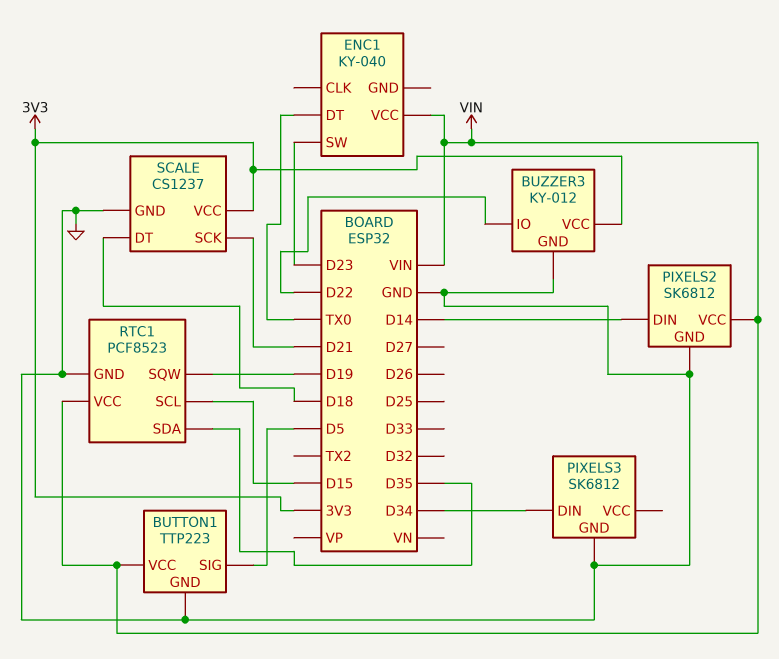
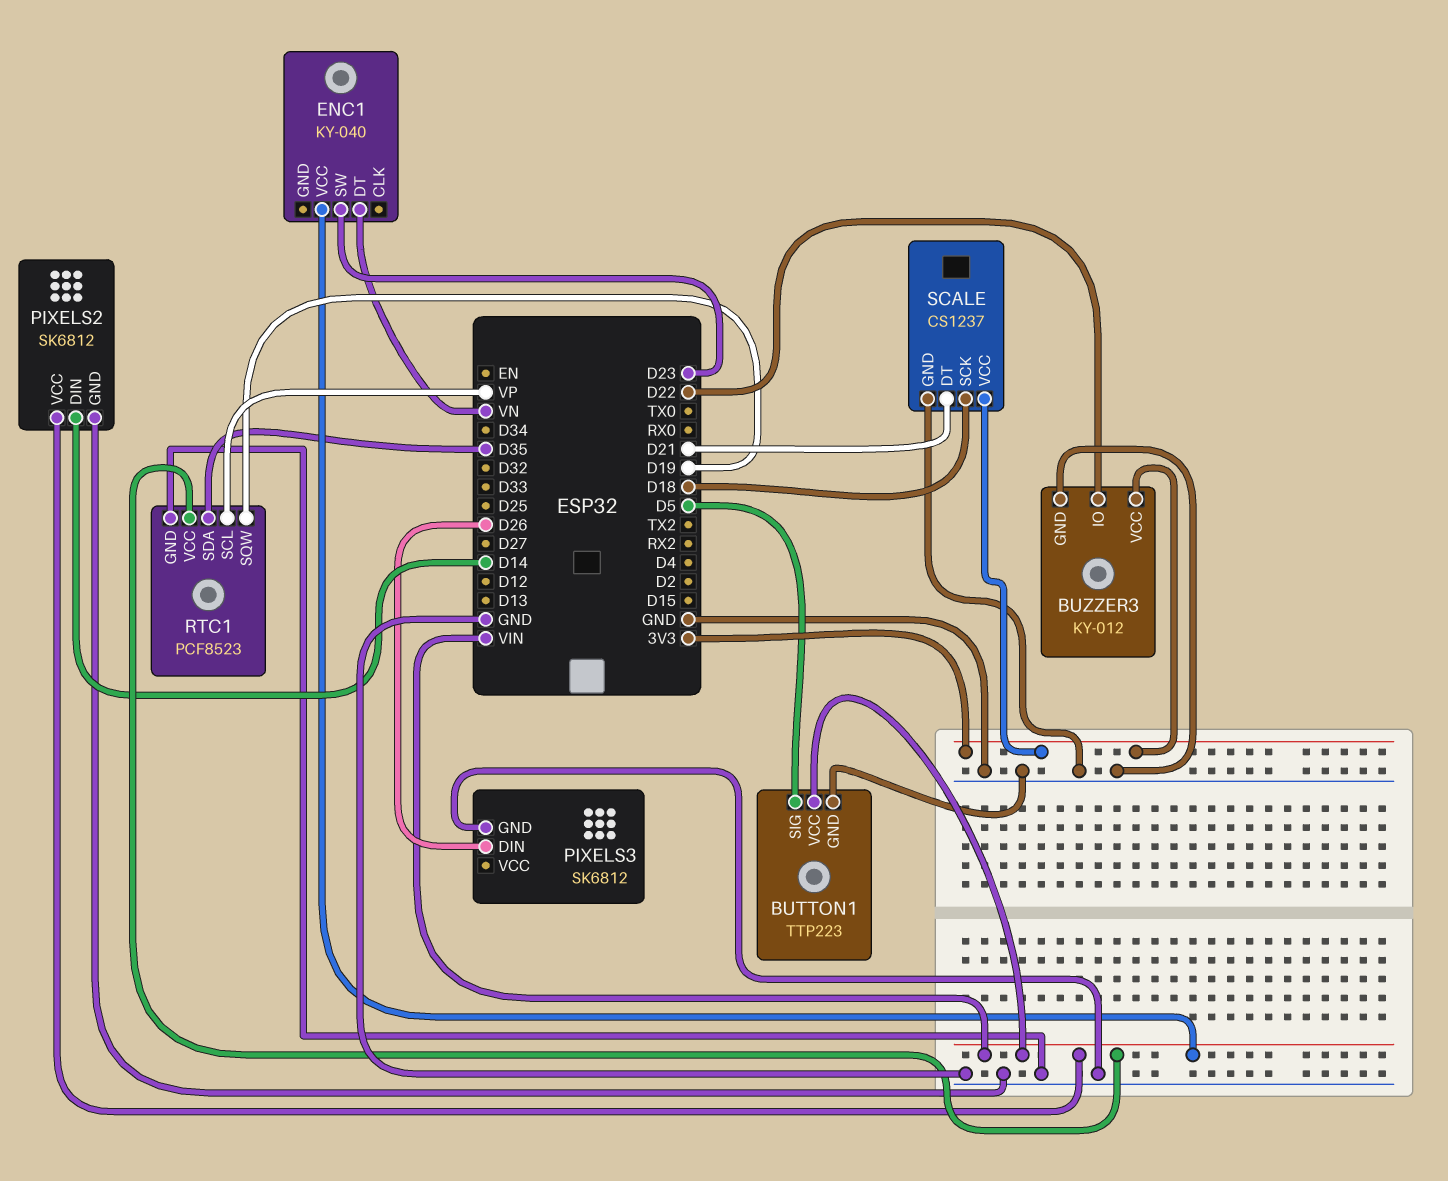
ENC1 pin DT: TX0 -> VN
PIXELS3 pin DIN: D34 -> D26
RTC1 pin SCL: D15 -> VP
SCALE pin DT: D18 -> D21
SCALE pin SCK: D21 -> D18

